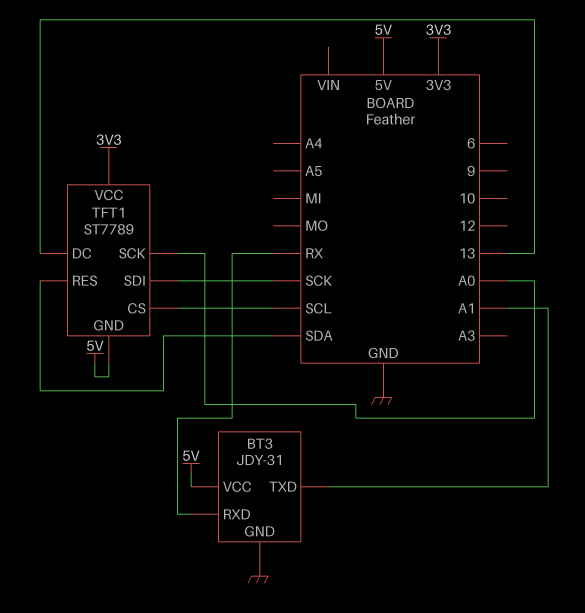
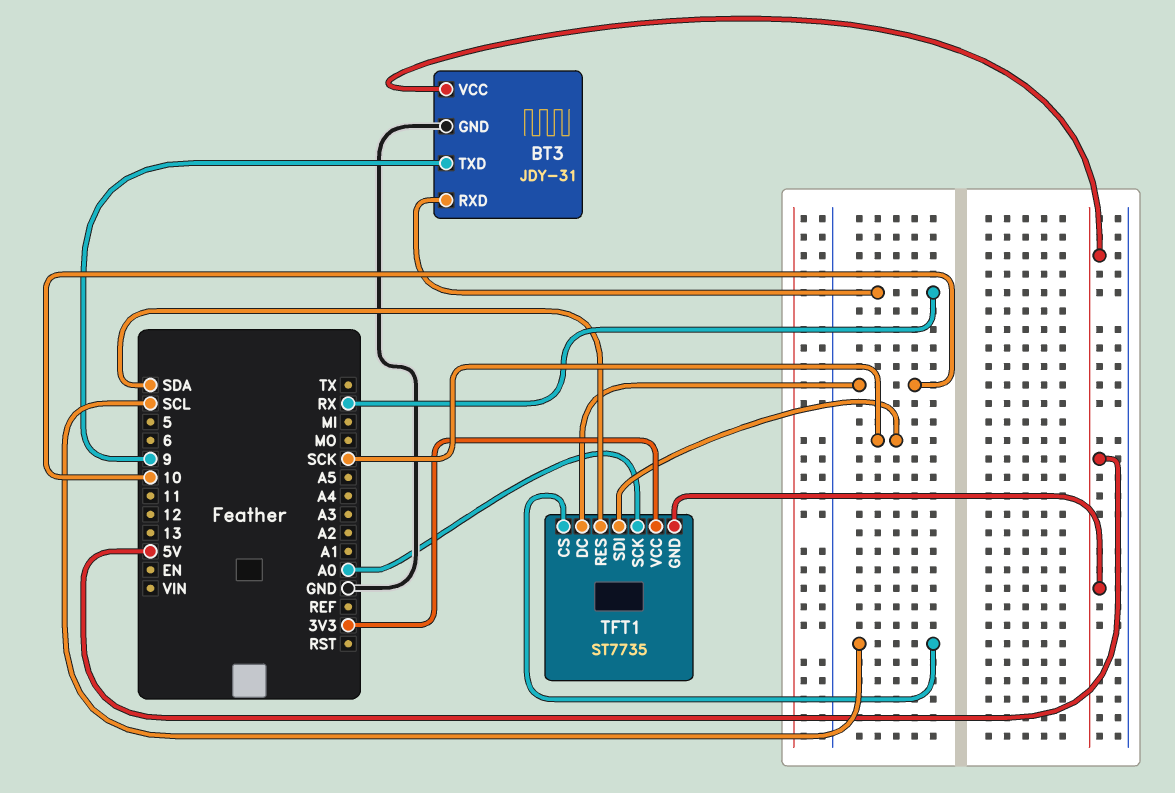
BT3 pin TXD: A1 -> 9
TFT1: ST7789 -> ST7735
TFT1 pin DC: 13 -> 10

